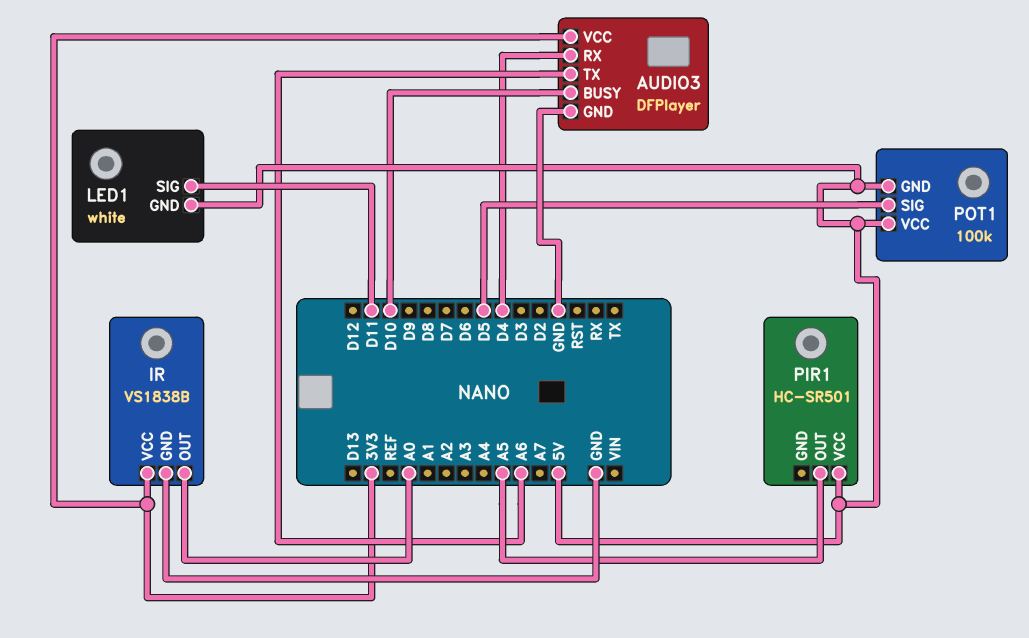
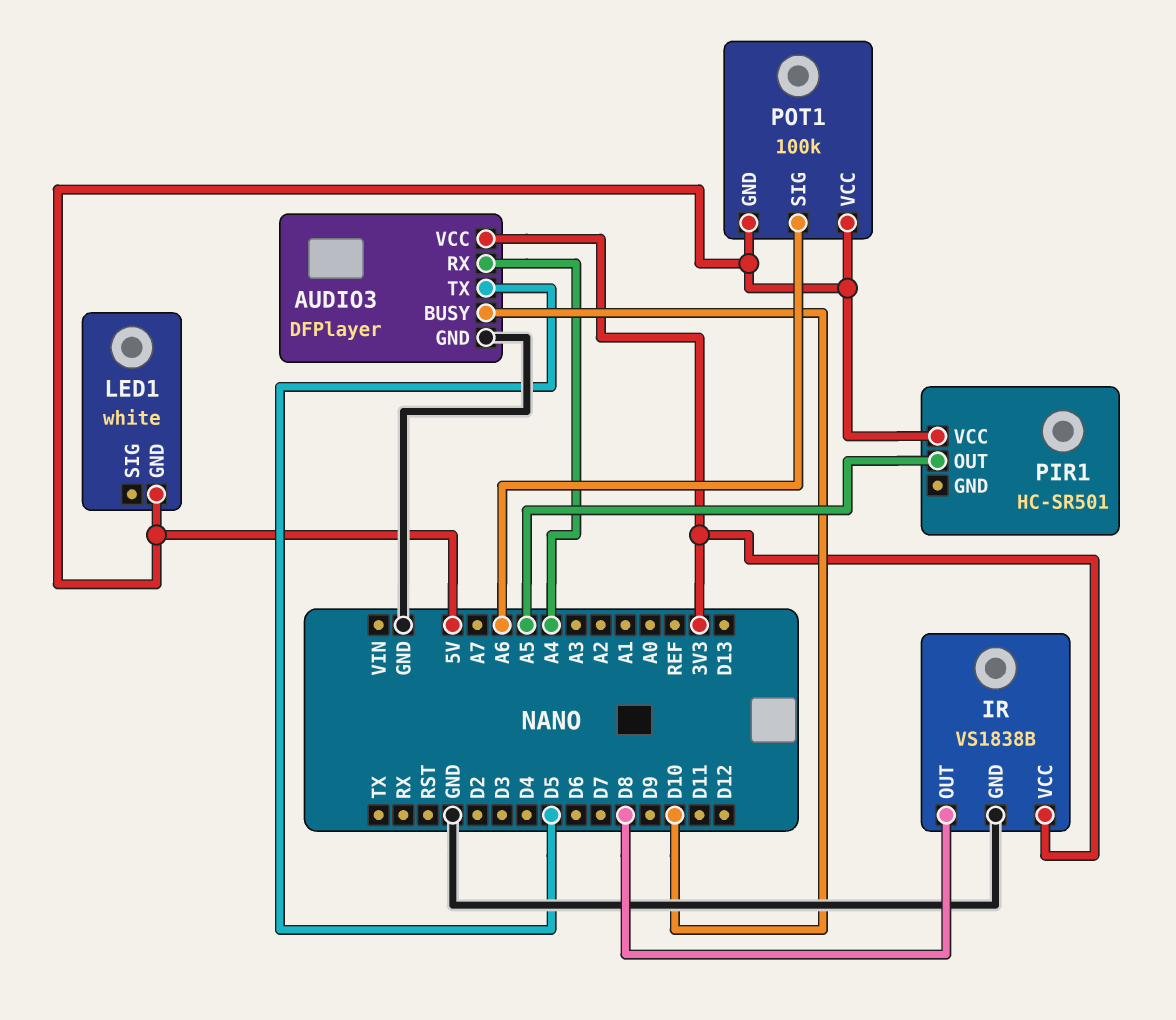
AUDIO3 pin RX: D4 -> A4
AUDIO3 pin TX: A6 -> D5
IR pin OUT: A0 -> D8
LED1 pin SIG: D11 -> none
POT1 pin SIG: D5 -> A6

